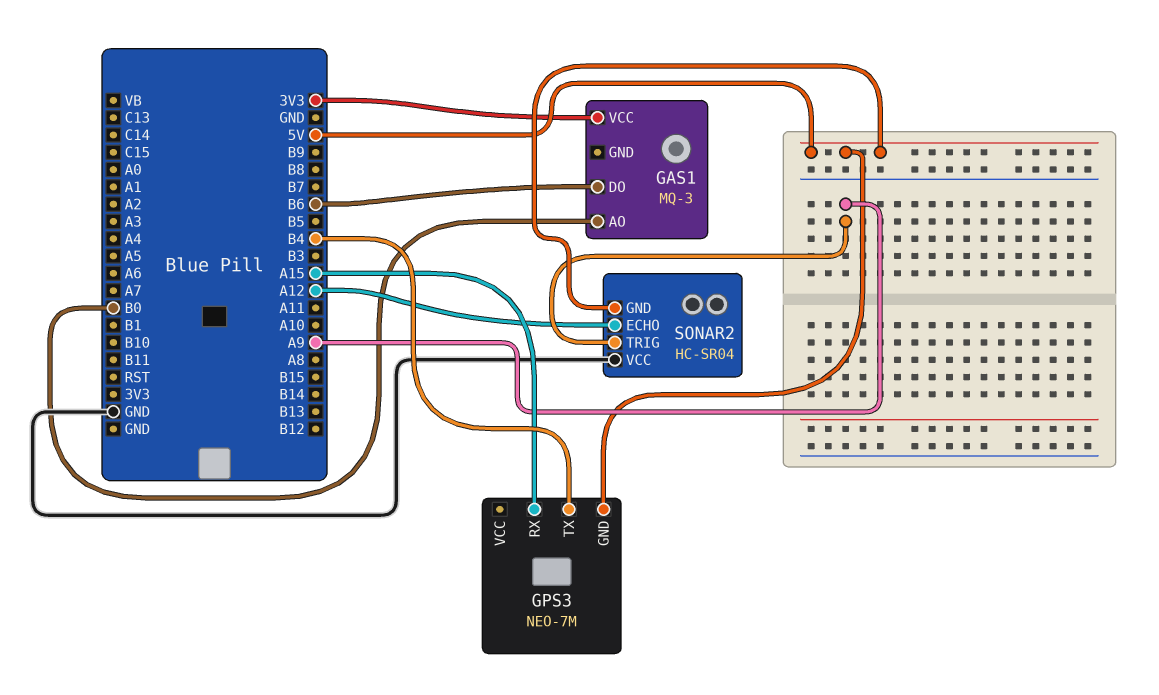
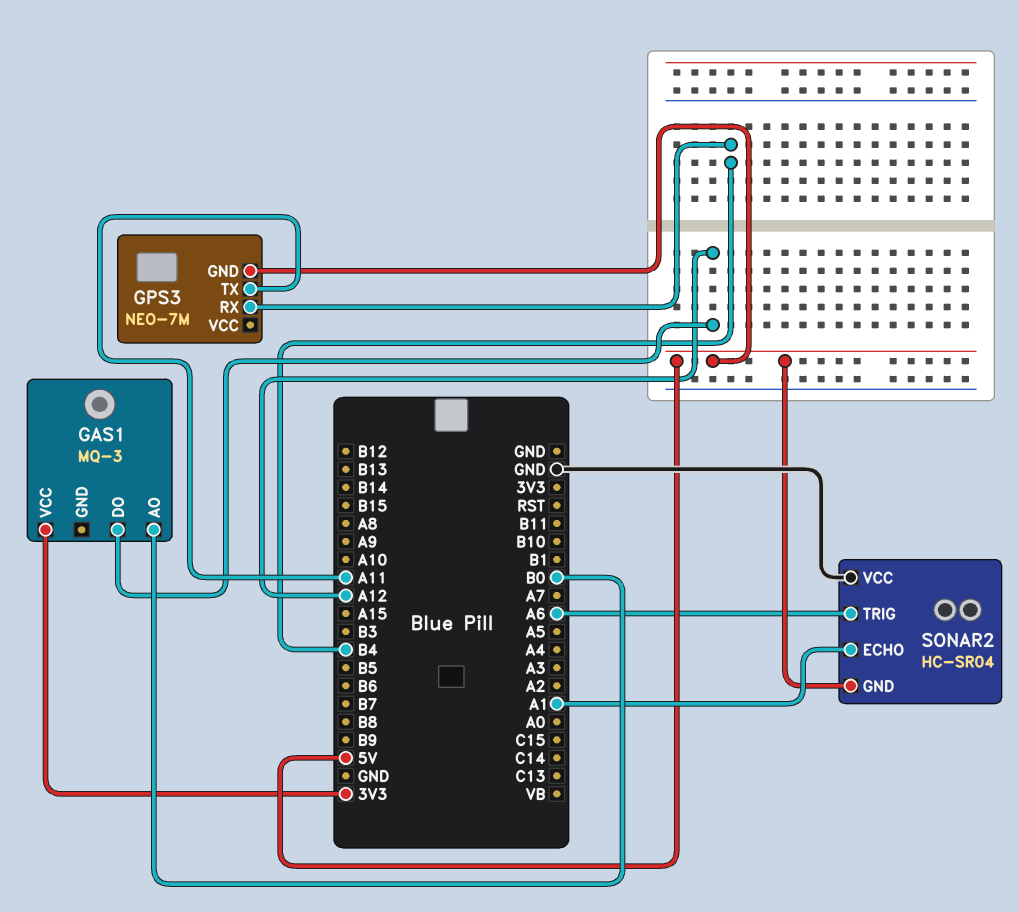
GAS1 pin DO: B6 -> A12
GPS3 pin RX: A15 -> B4
GPS3 pin TX: B4 -> A11
SONAR2 pin ECHO: A12 -> A1
SONAR2 pin TRIG: A9 -> A6

